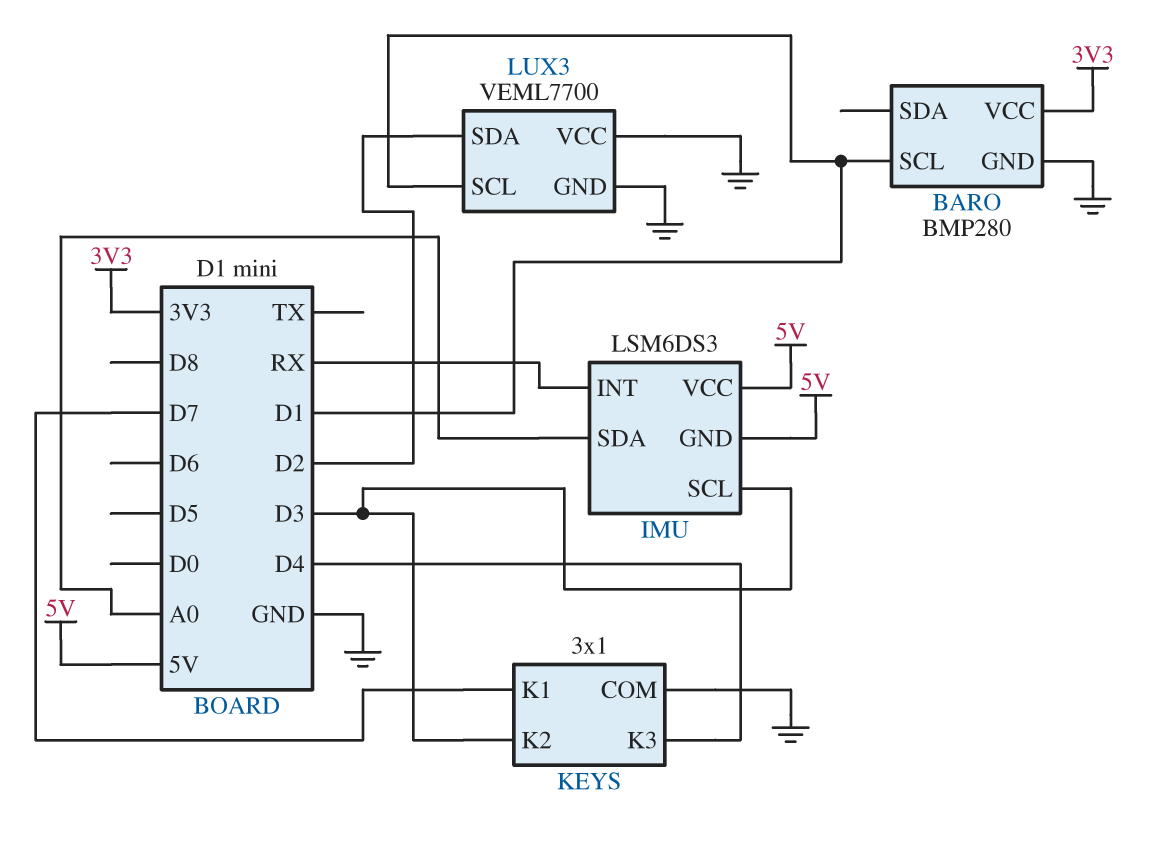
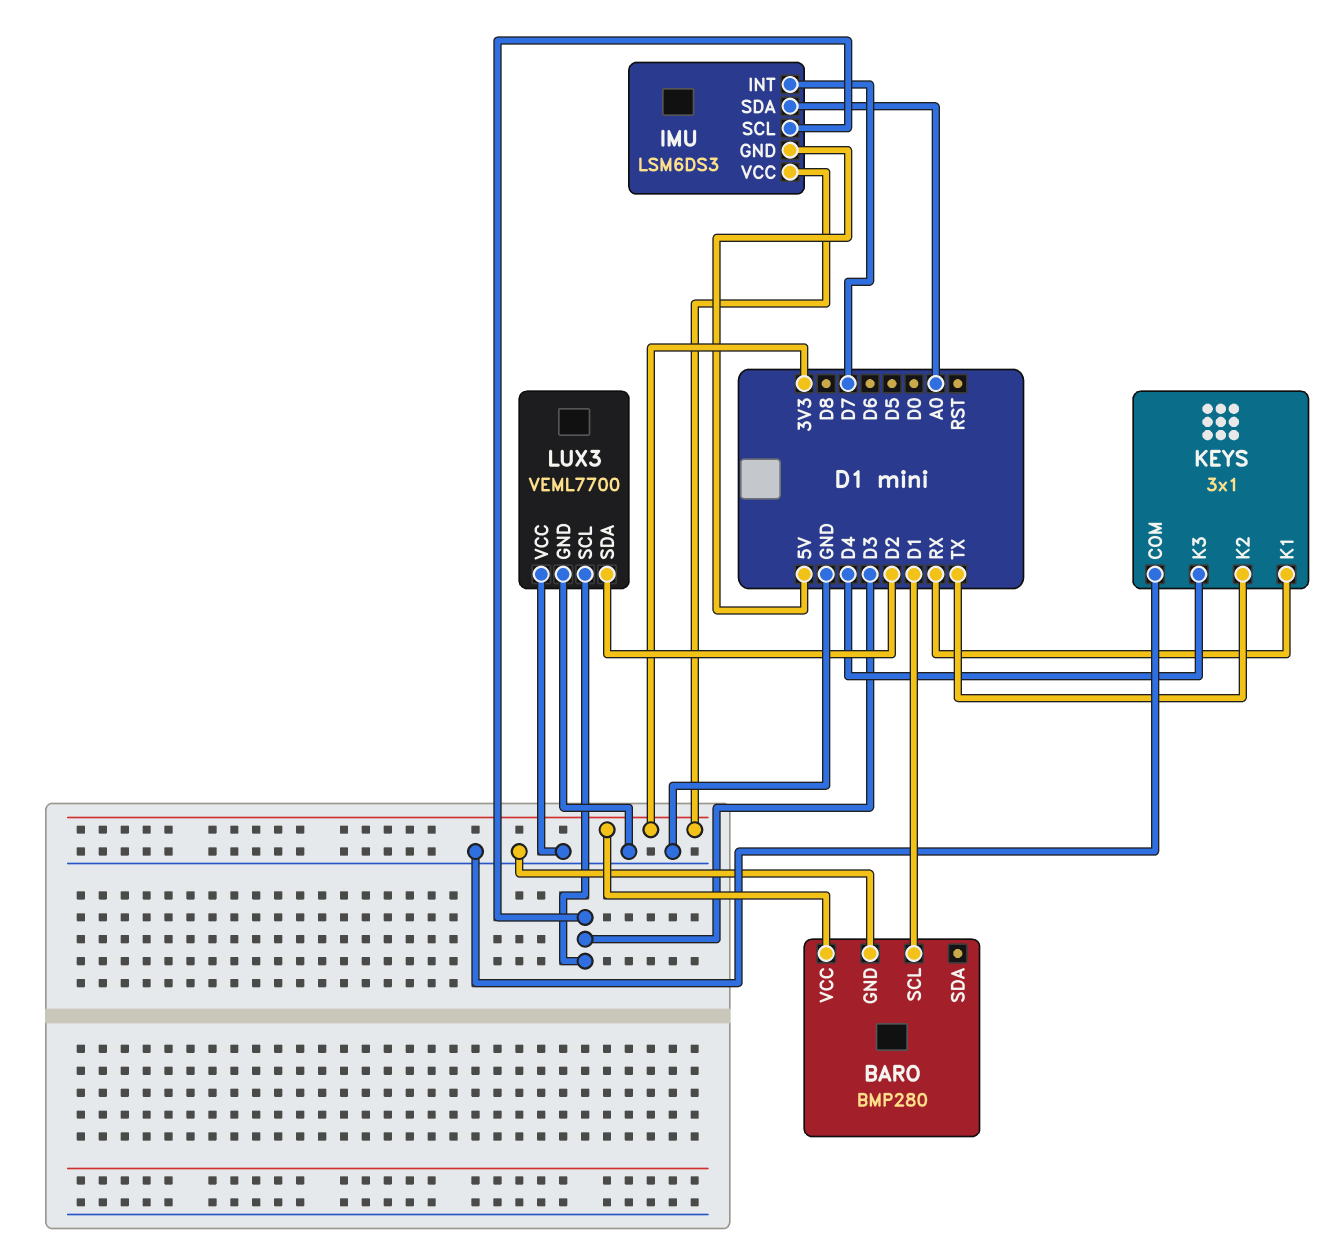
IMU pin INT: RX -> D7
IMU pin VCC: 5V -> 3V3
KEYS pin K1: D7 -> RX
KEYS pin K2: D3 -> TX
LUX3 pin SCL: D1 -> D3

